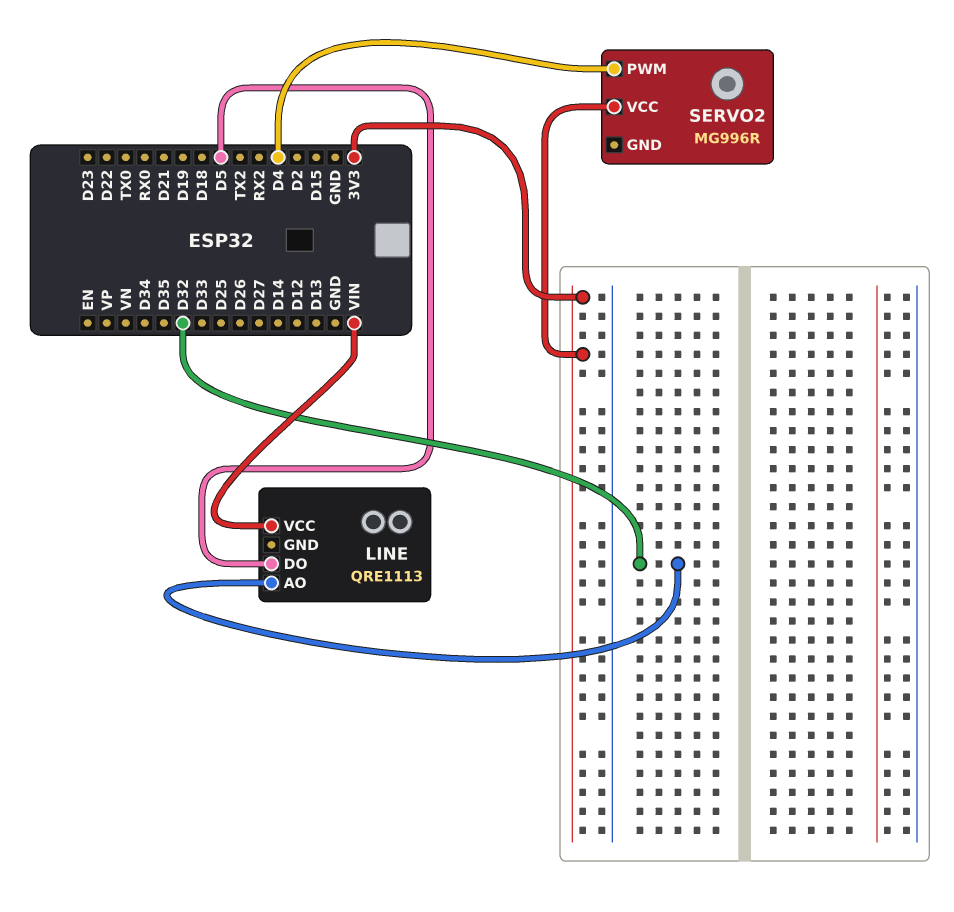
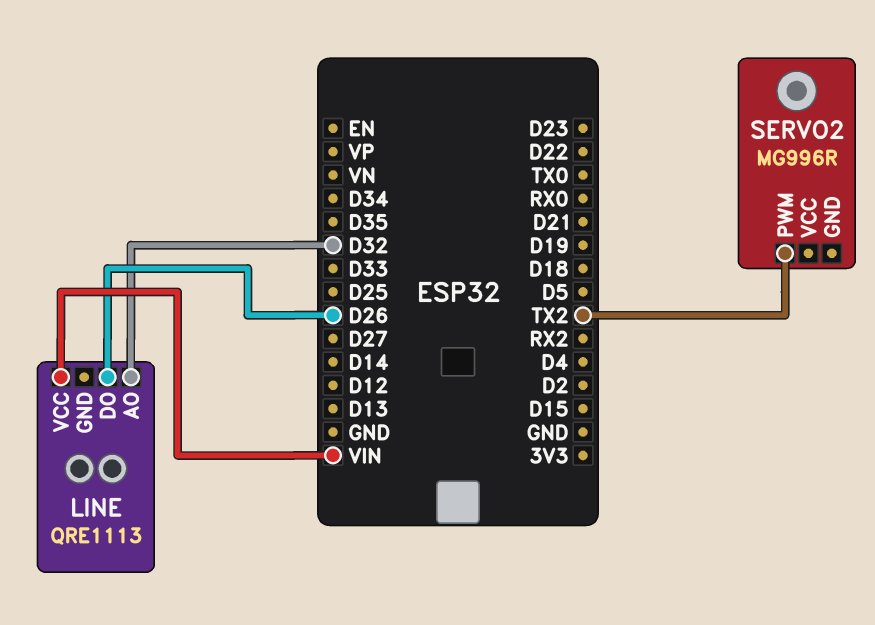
LINE pin DO: D5 -> D26
SERVO2 pin PWM: D4 -> TX2
SERVO2 pin VCC: 3V3 -> none

